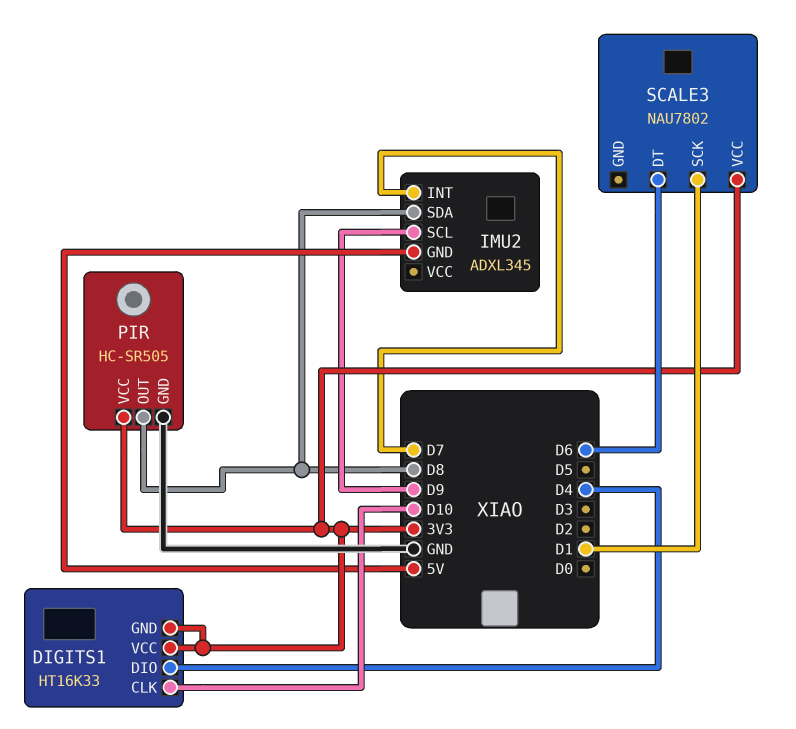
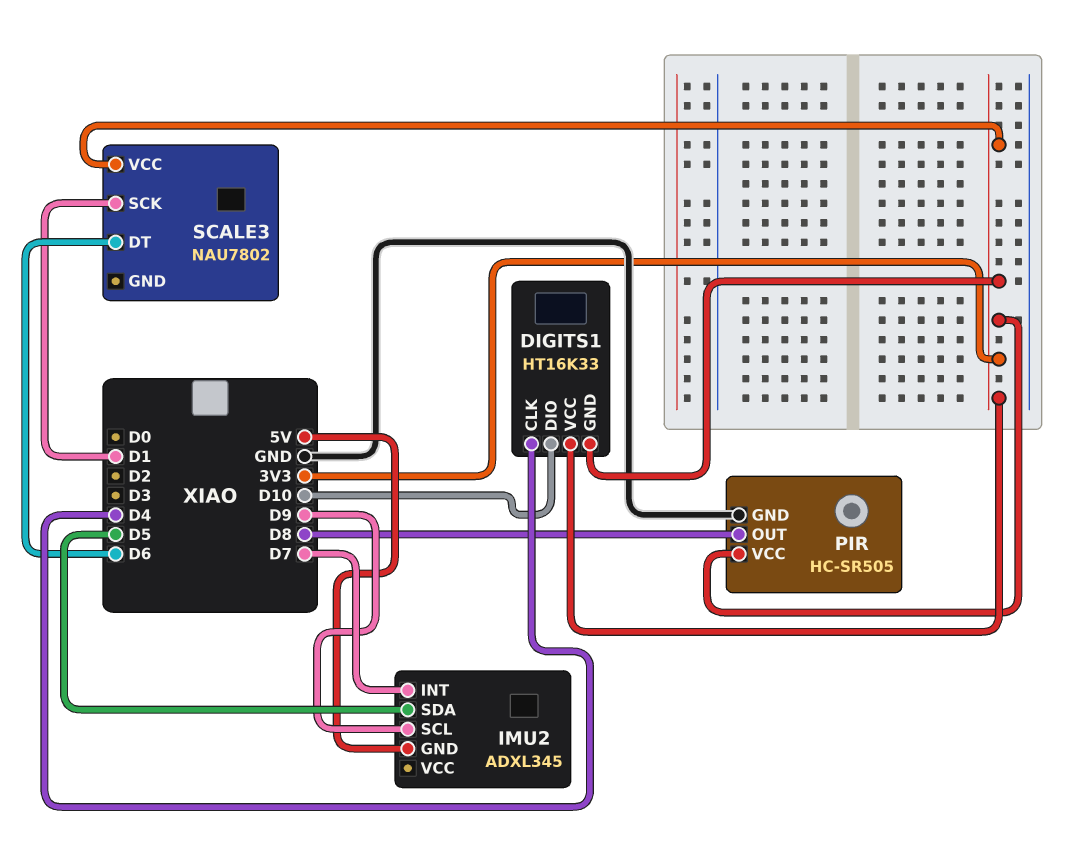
DIGITS1 pin CLK: D10 -> D4
DIGITS1 pin DIO: D4 -> D10
IMU2 pin SDA: D8 -> D5

